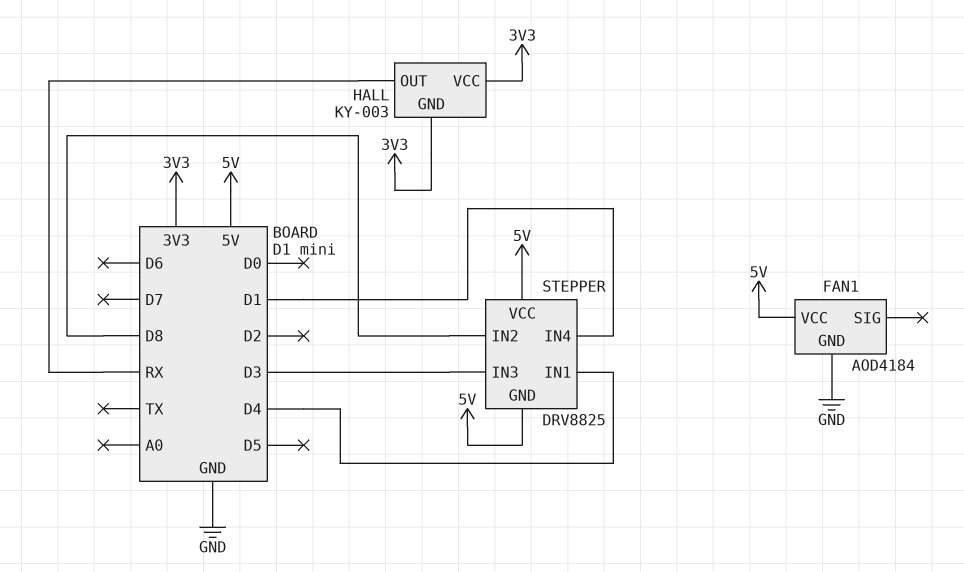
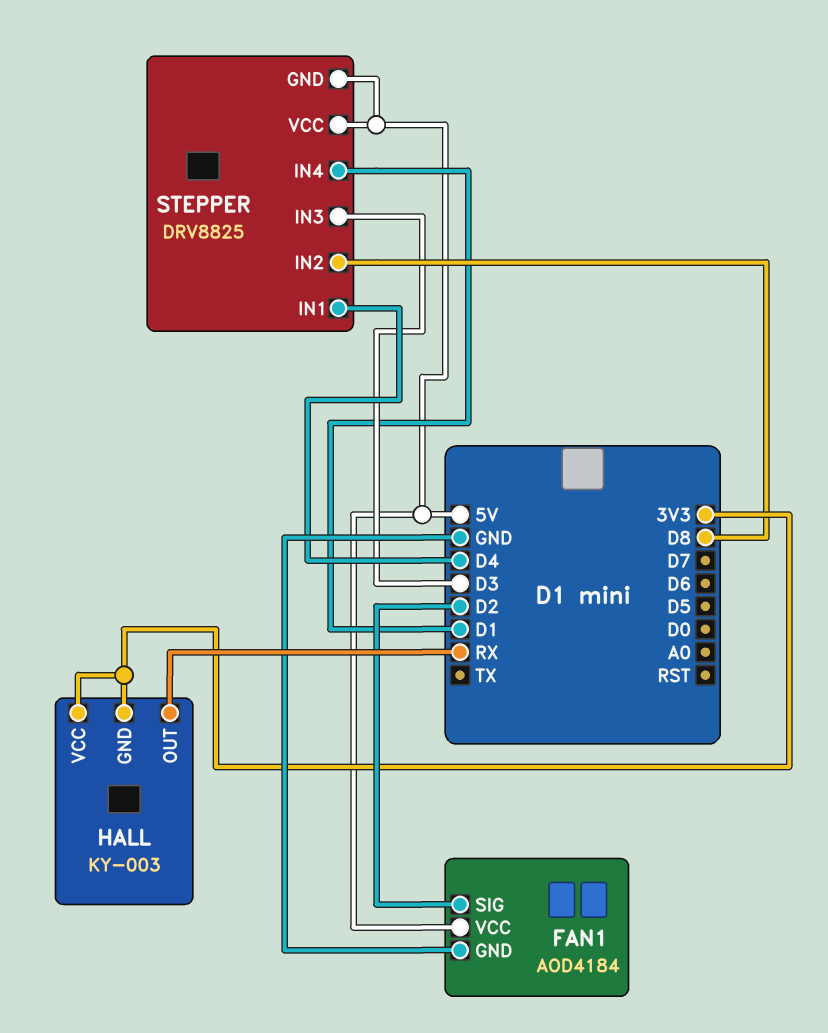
FAN1 pin SIG: none -> D2

